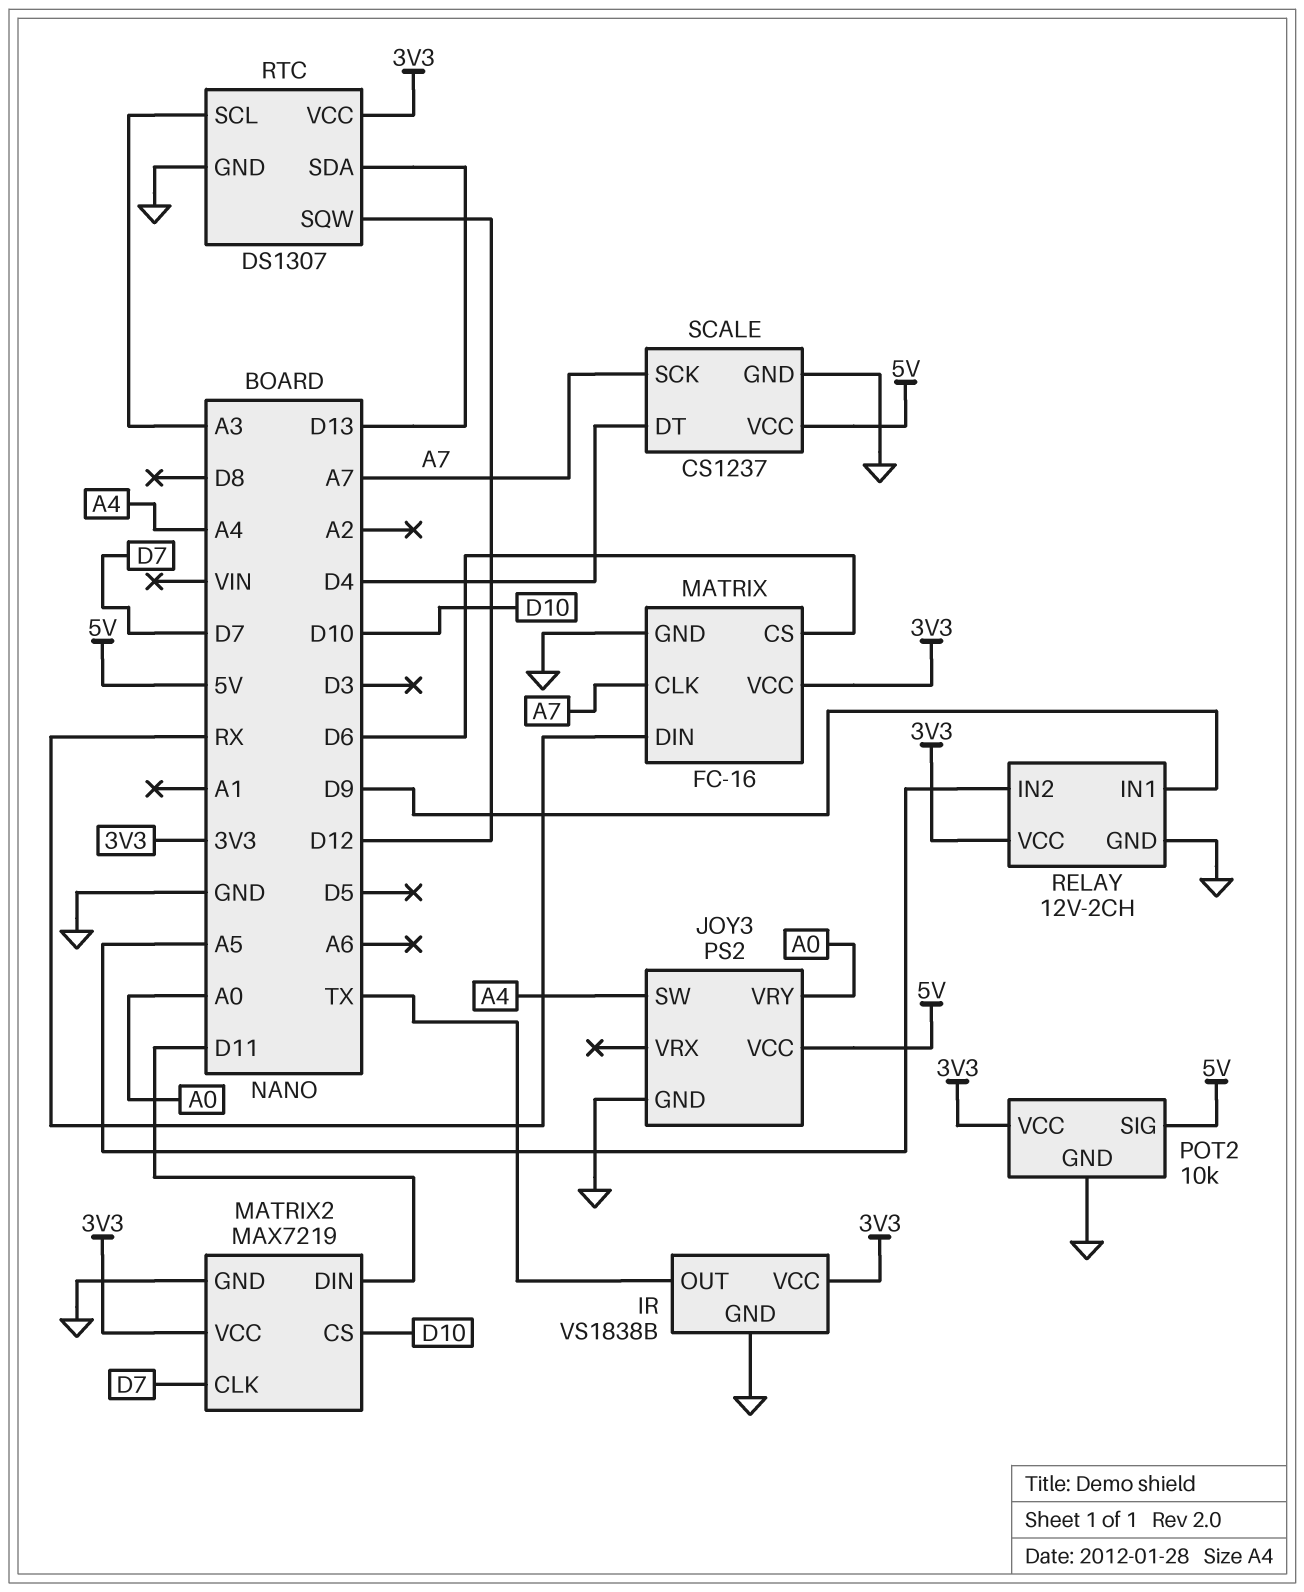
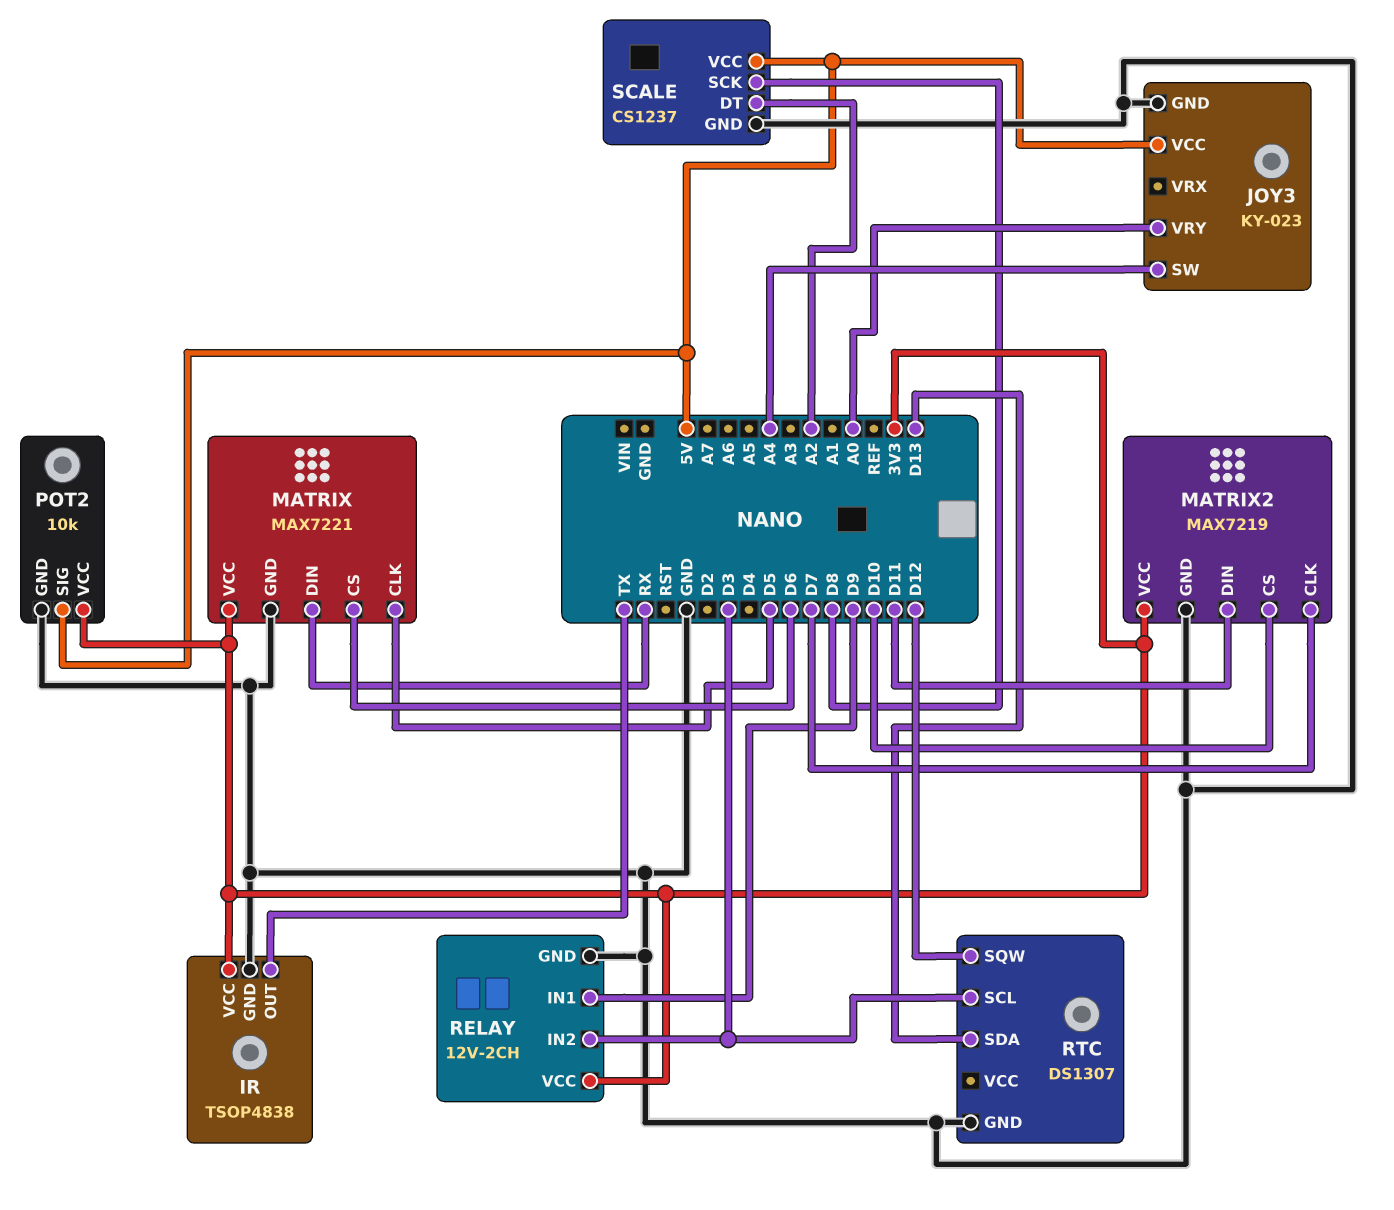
IR: VS1838B -> TSOP4838
JOY3: PS2 -> KY-023
MATRIX: FC-16 -> MAX7221
MATRIX pin CLK: A7 -> D5
RELAY pin IN2: A5 -> D3
RTC pin SCL: A3 -> D3
RTC pin VCC: 3V3 -> none
SCALE pin DT: D4 -> A2
SCALE pin SCK: A7 -> D8

